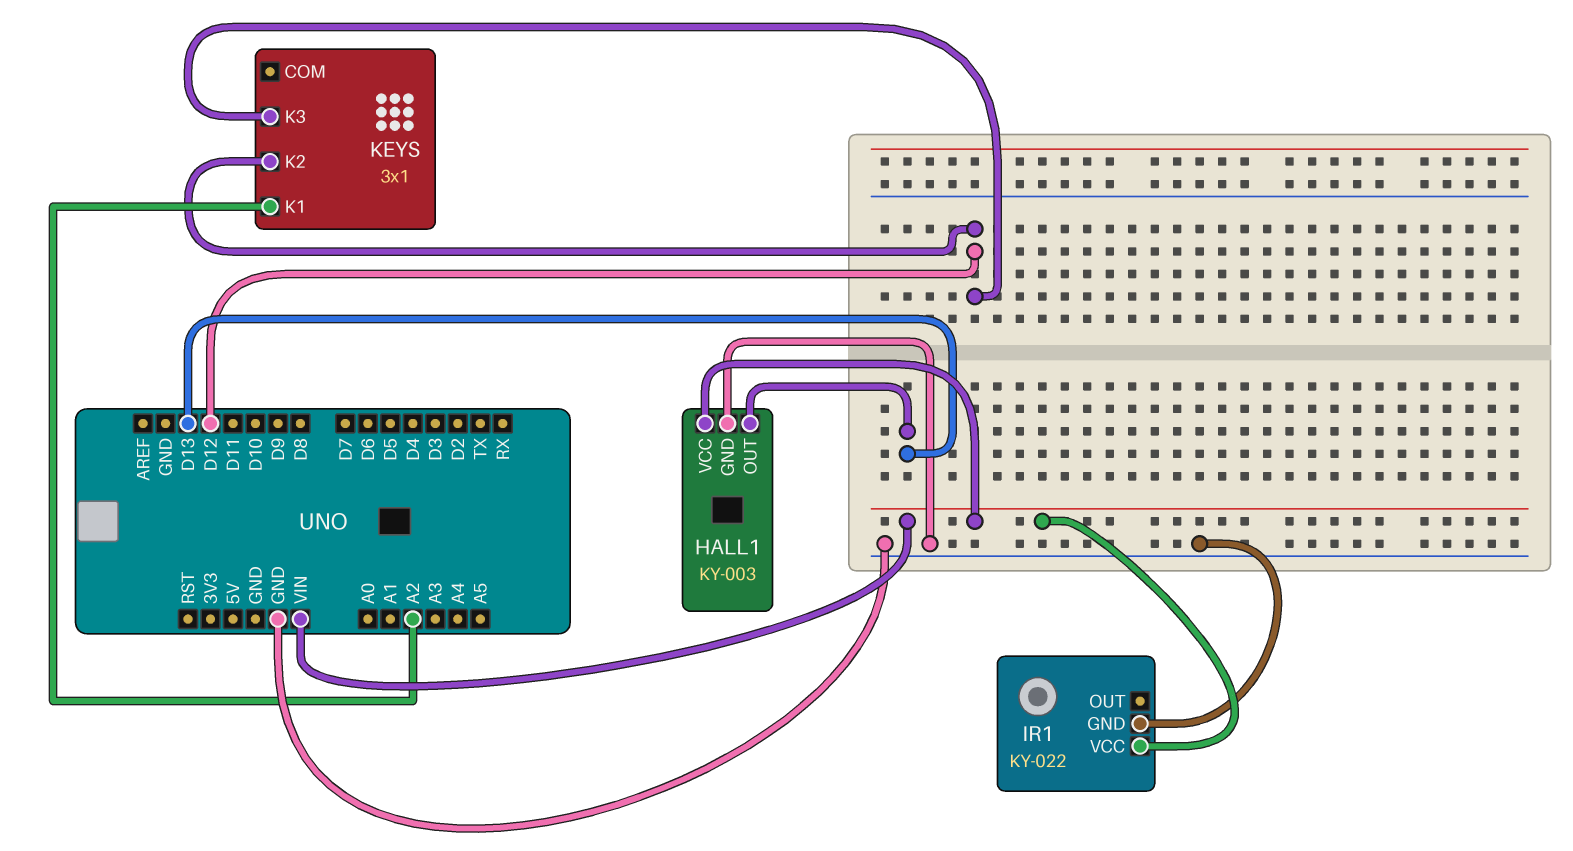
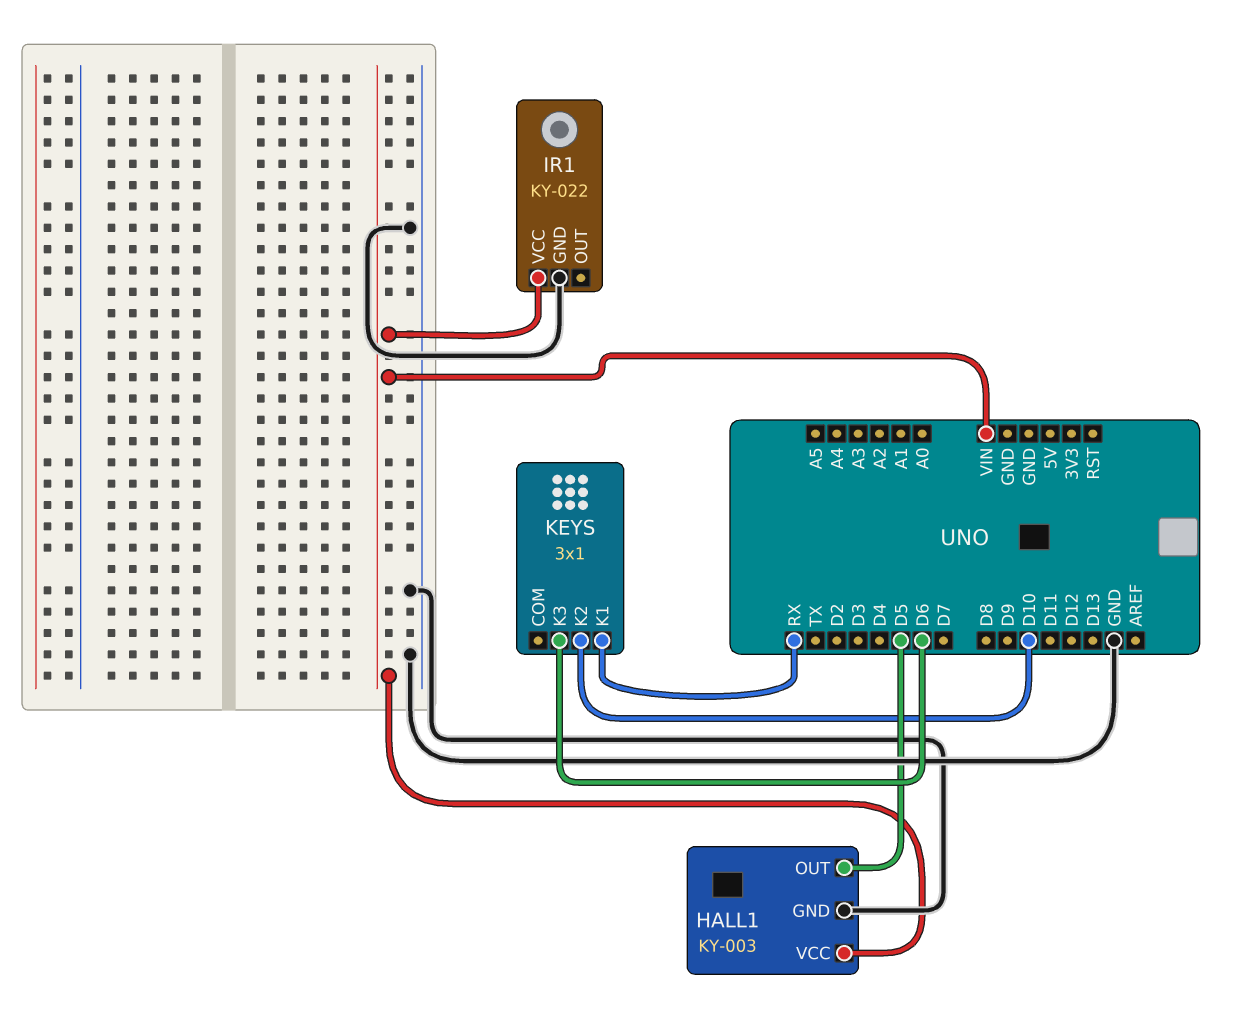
HALL1 pin OUT: D13 -> D5
KEYS pin K1: A2 -> RX
KEYS pin K2: D12 -> D10
KEYS pin K3: D12 -> D6

